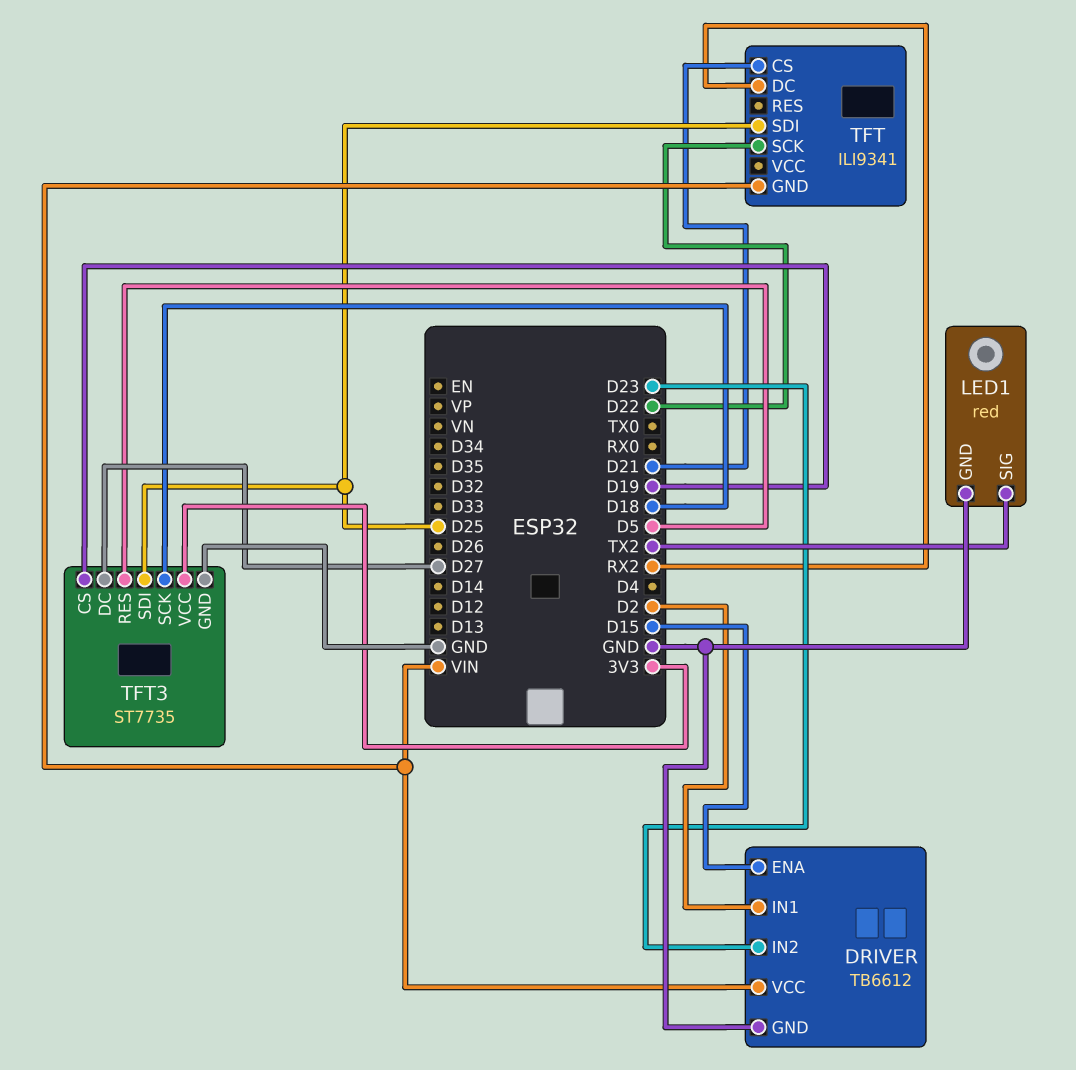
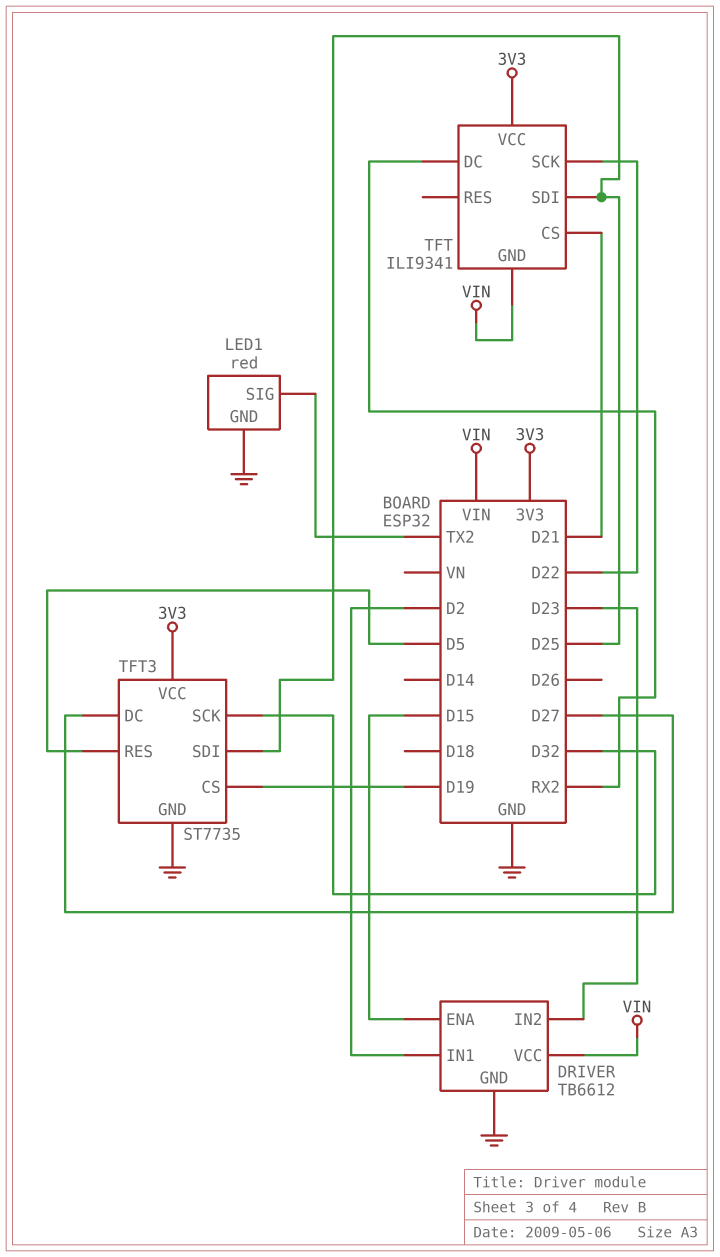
TFT pin VCC: none -> 3V3
TFT3 pin SCK: D18 -> D32

